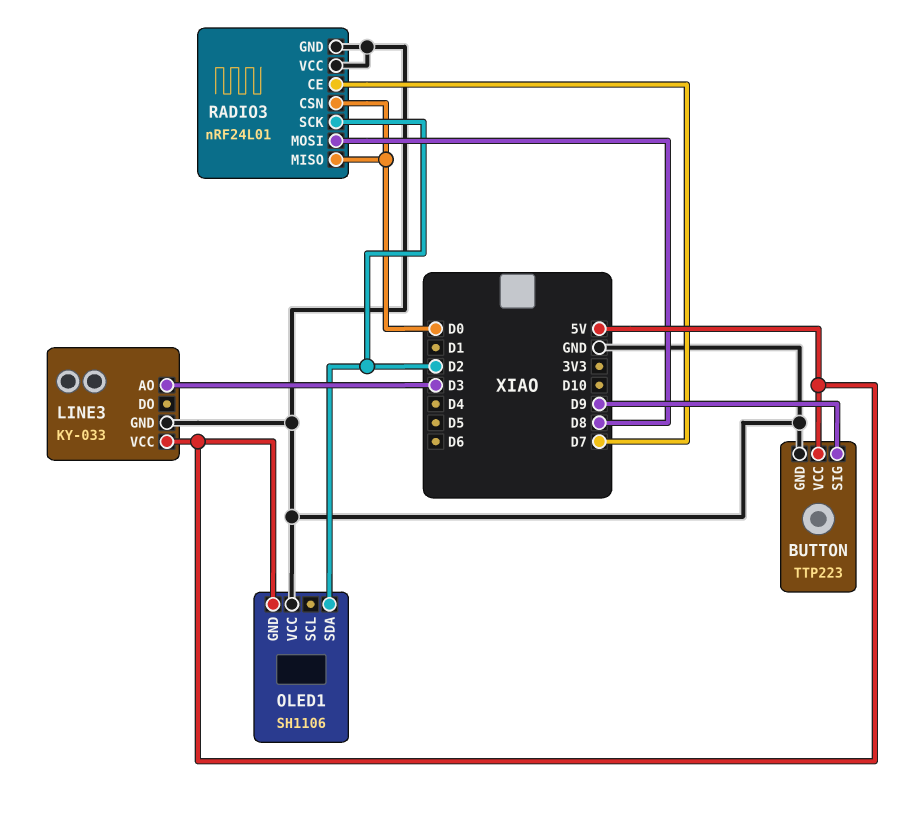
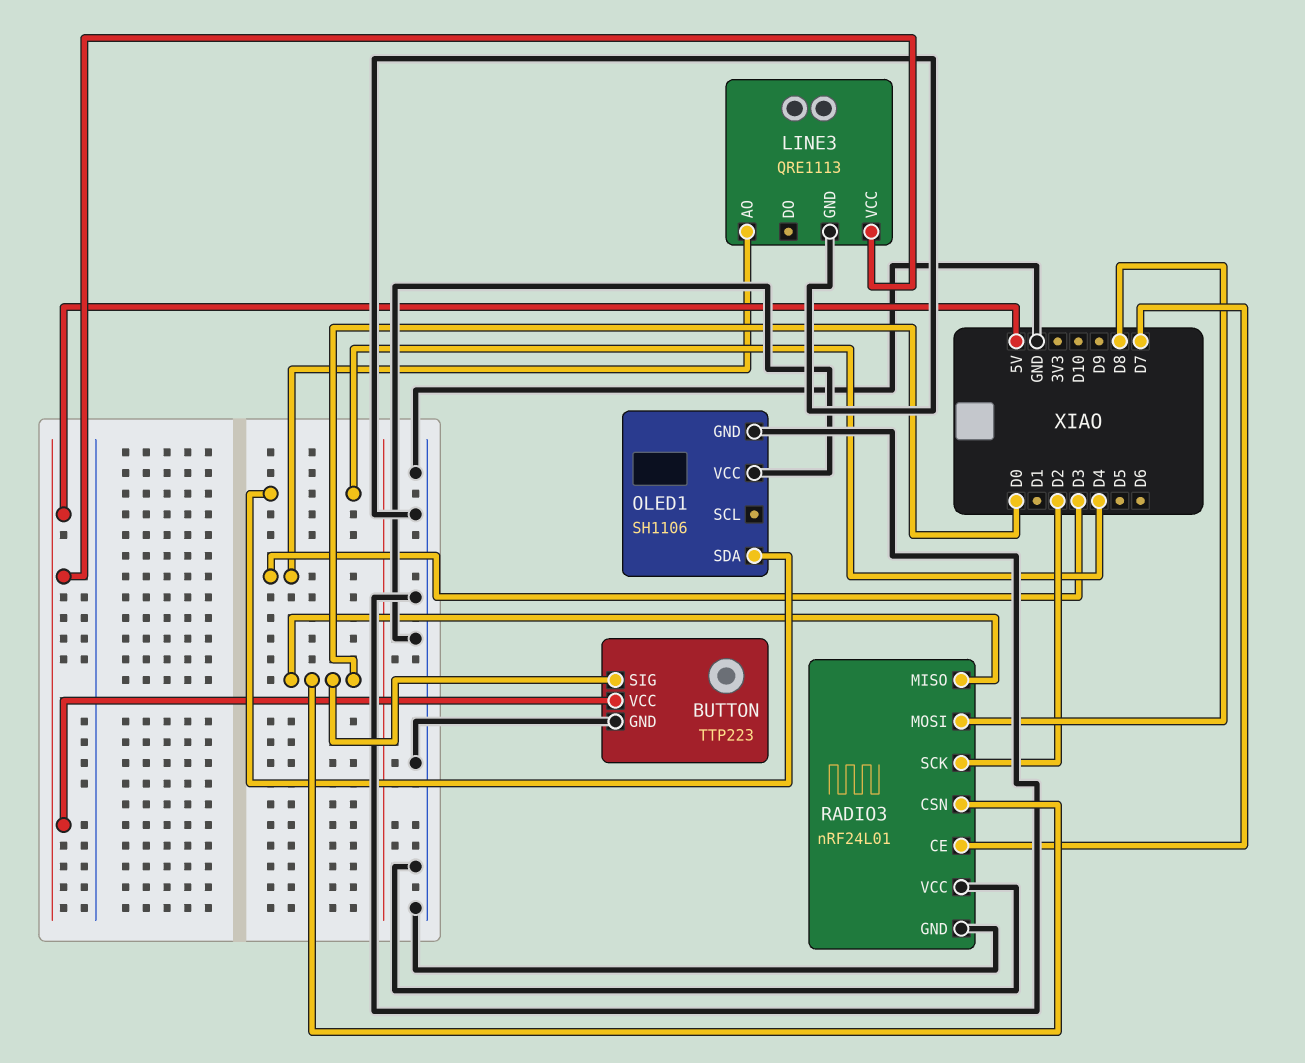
BUTTON pin SIG: D9 -> D0
LINE3: KY-033 -> QRE1113
OLED1 pin GND: 5V -> GND
OLED1 pin SDA: D2 -> D4

